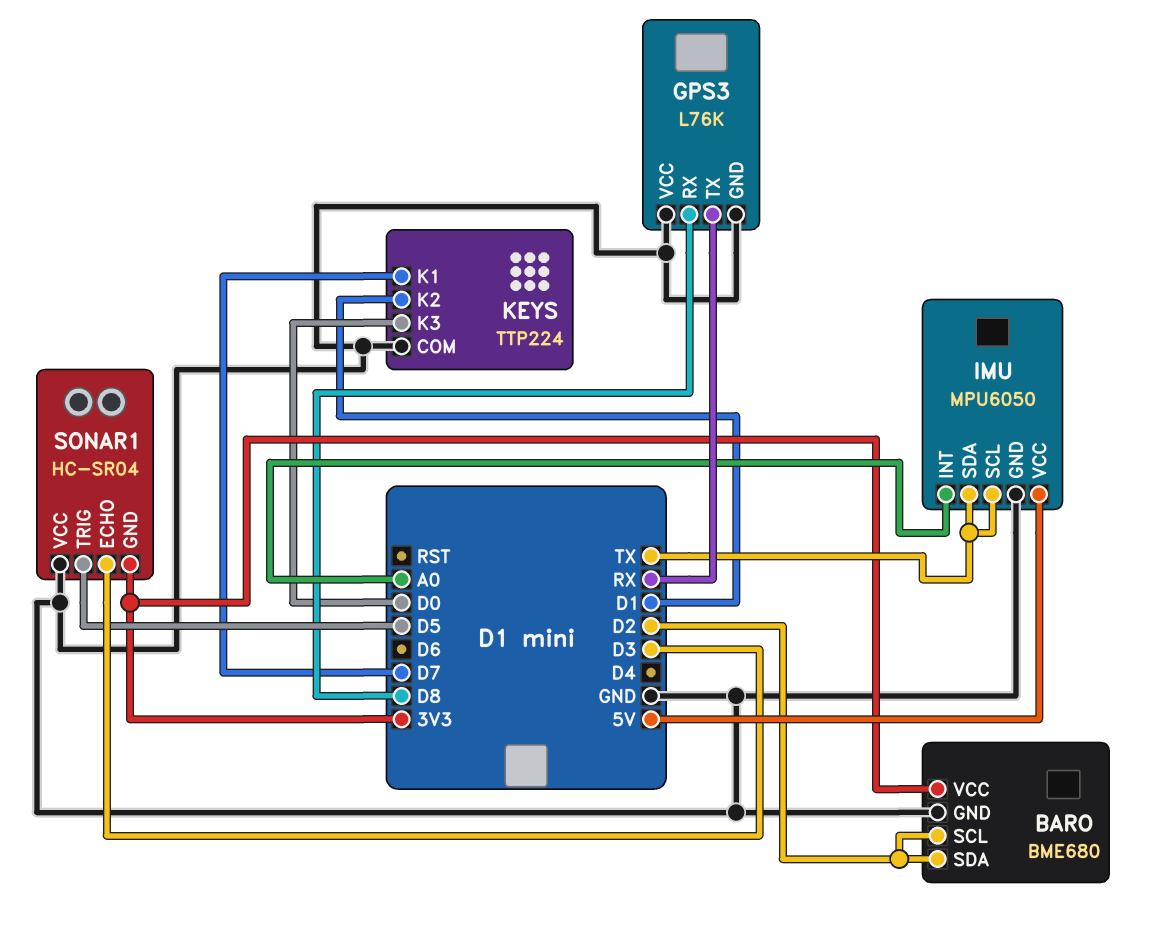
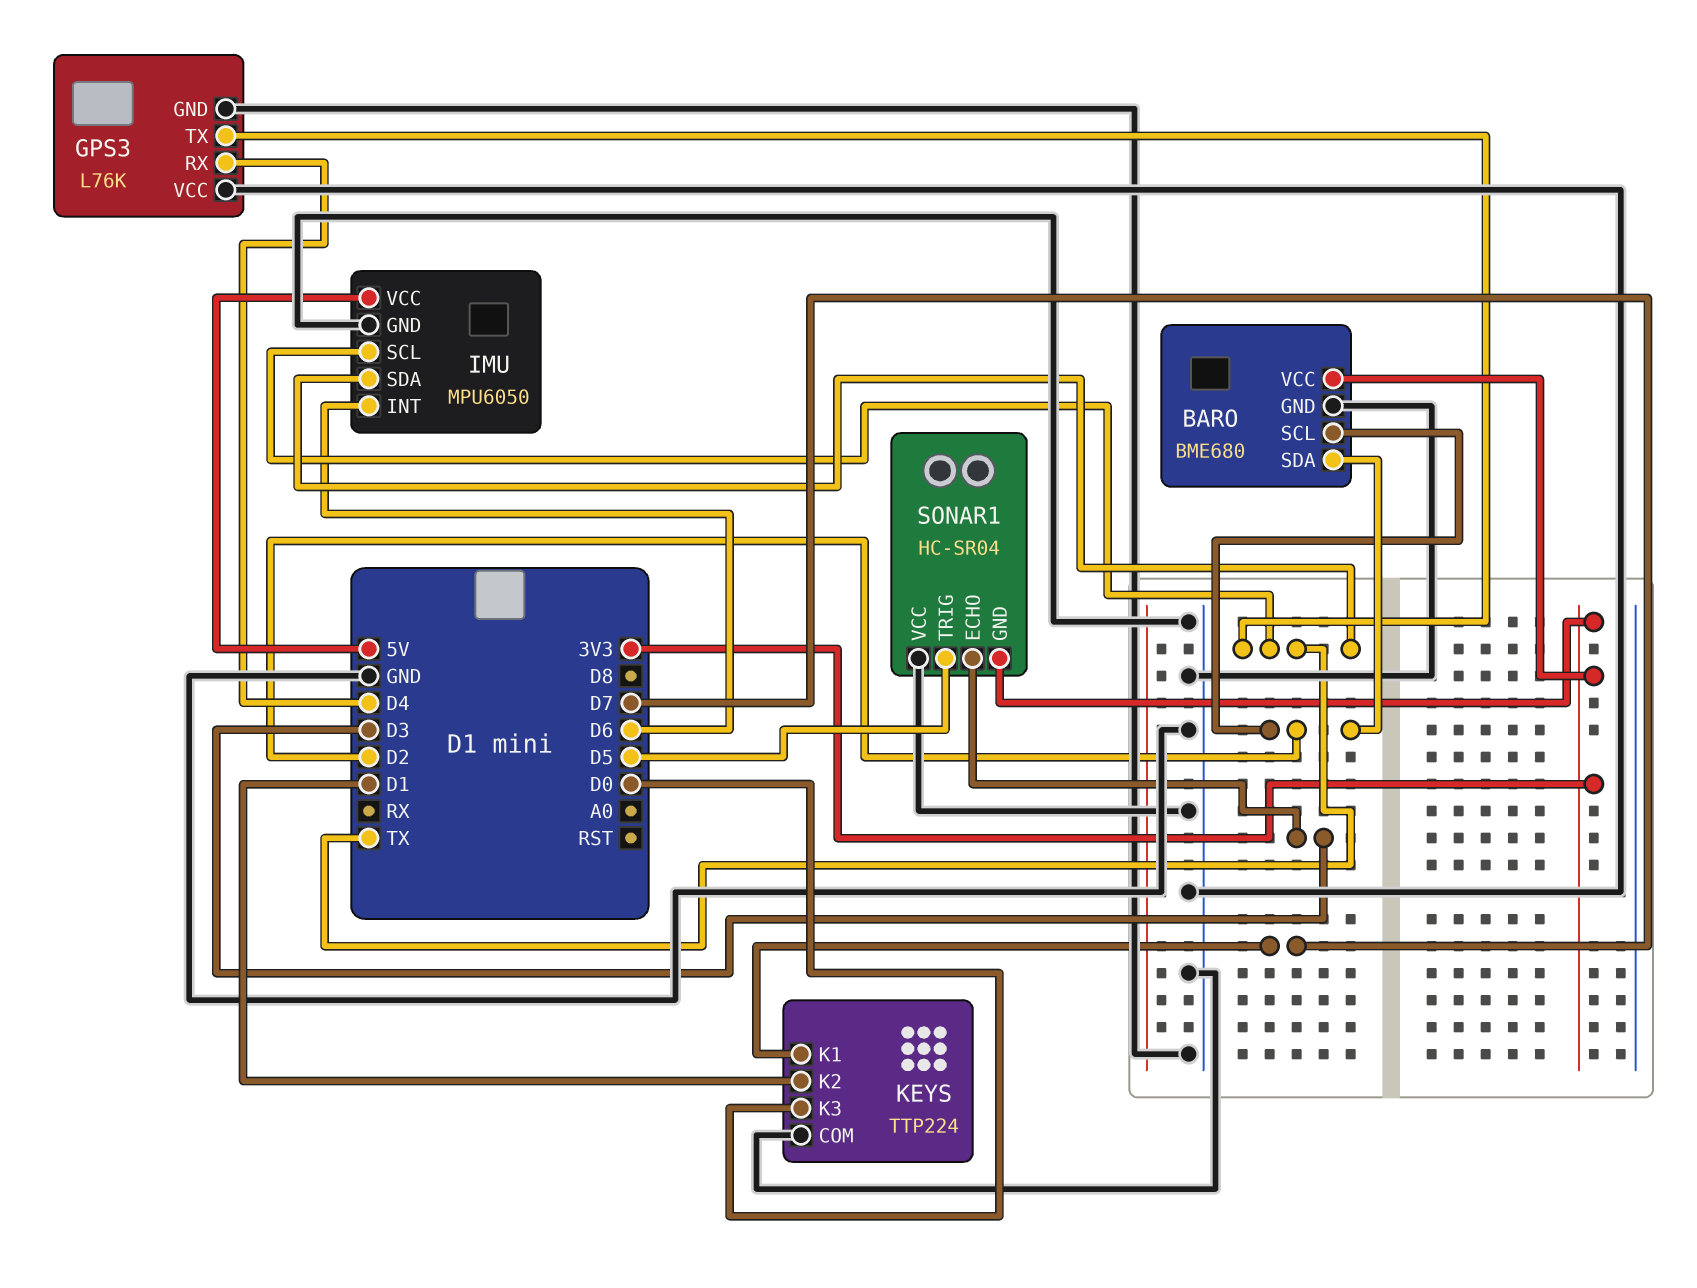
GPS3 pin RX: D8 -> D4
GPS3 pin TX: RX -> TX
IMU pin INT: A0 -> D6

